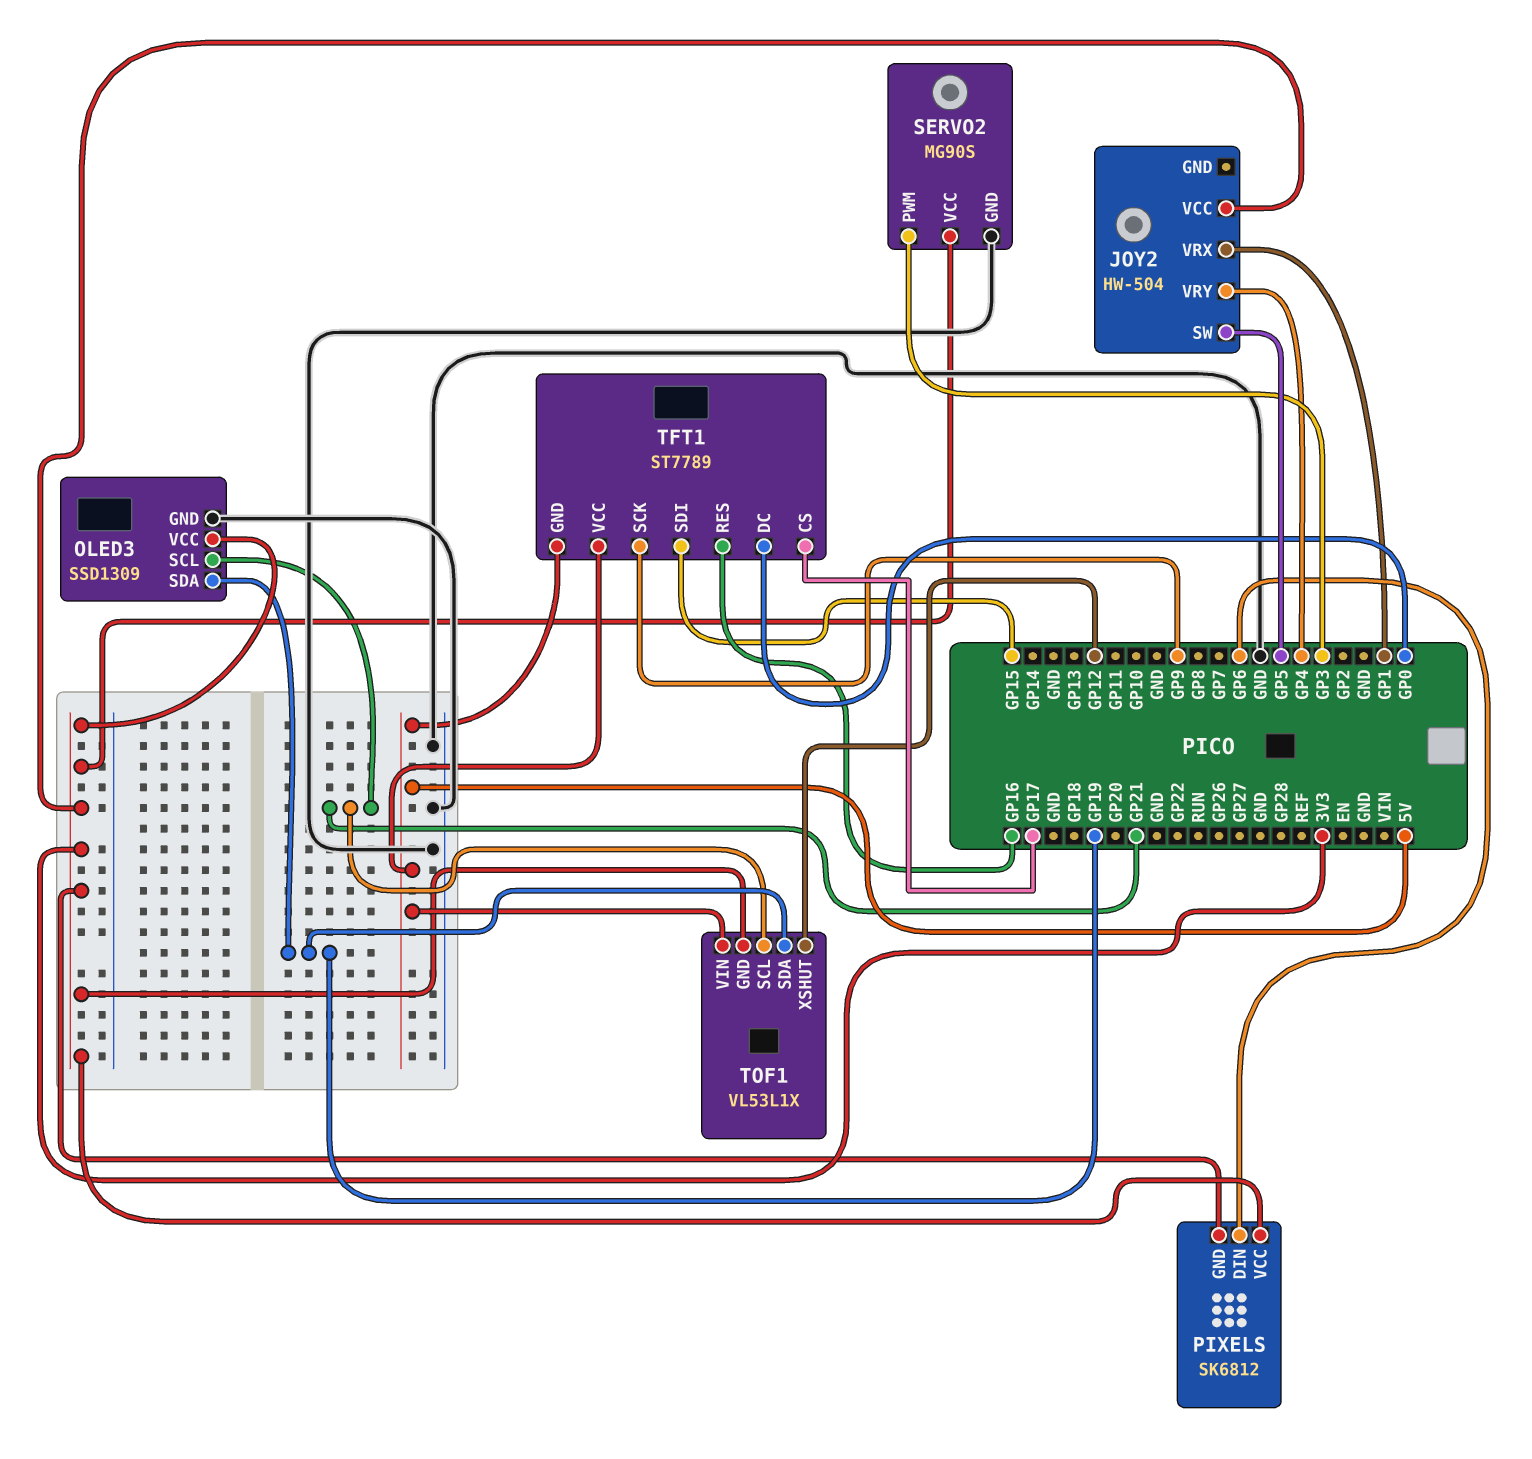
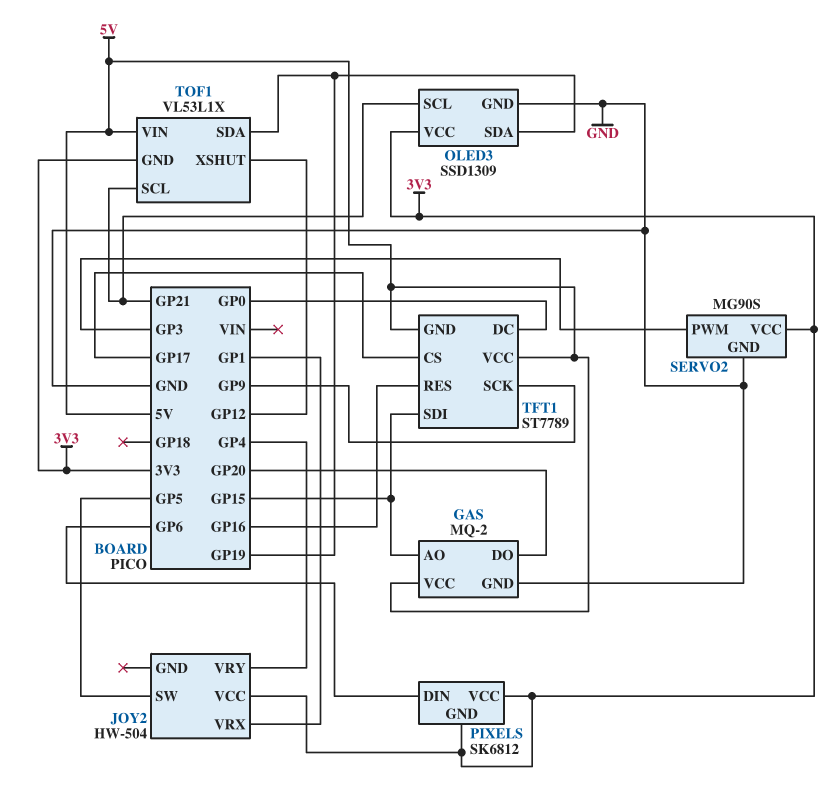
GAS: none -> MQ-2
GAS pin AO: none -> GP15
GAS pin DO: none -> GP20
GAS pin GND: none -> GND
GAS pin VCC: none -> 5V

